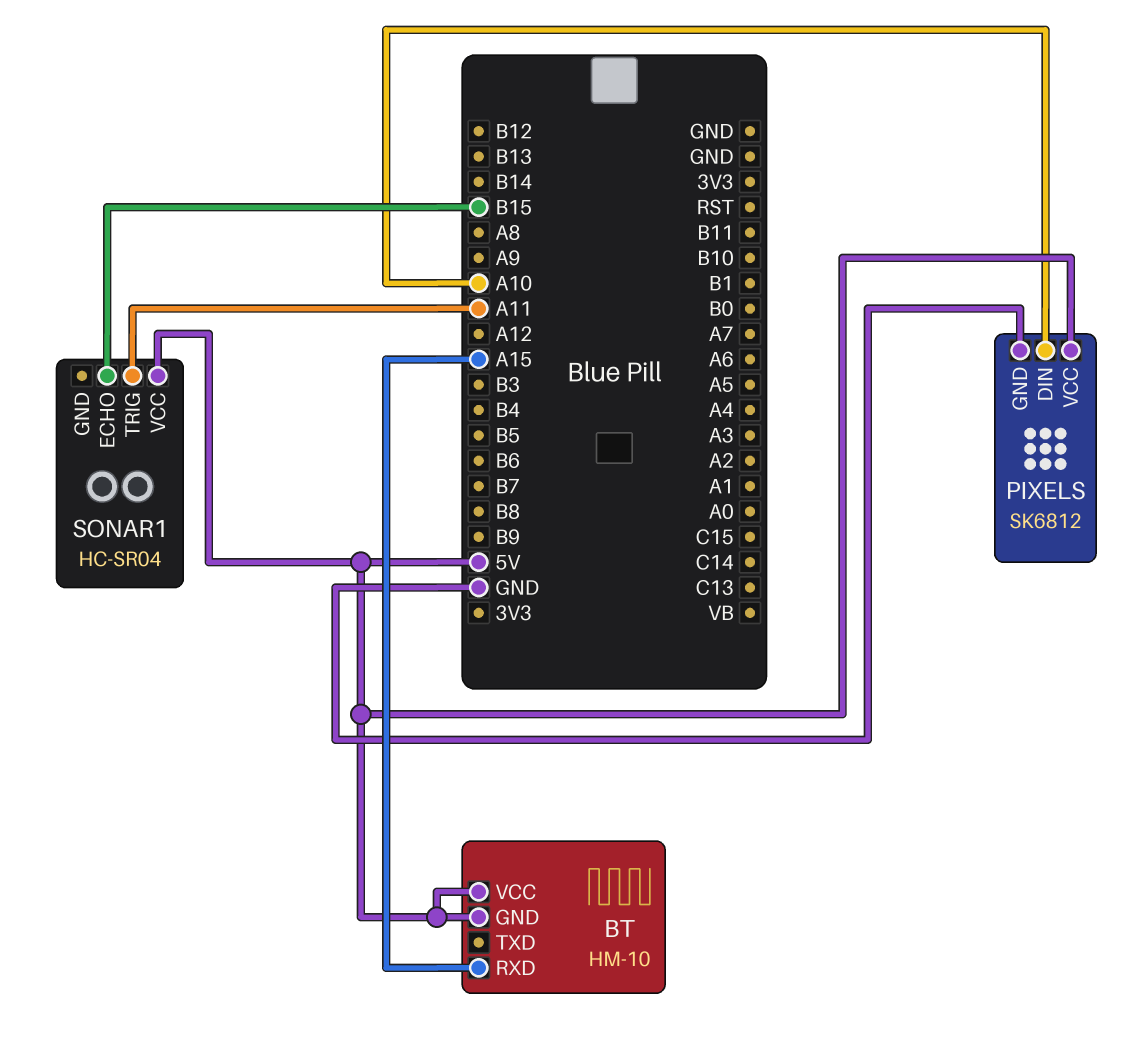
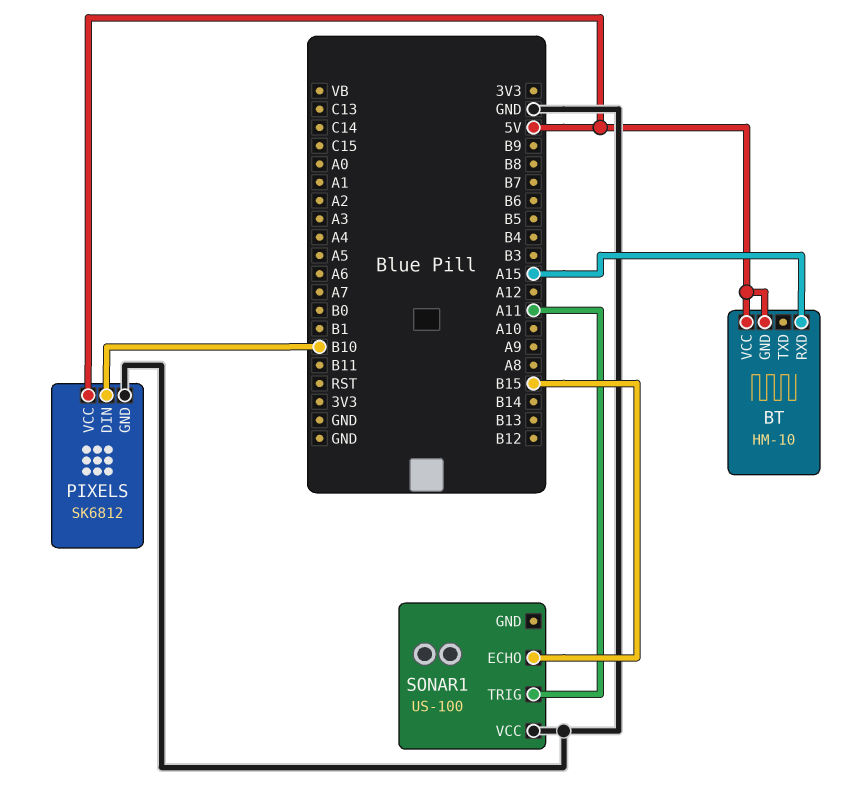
PIXELS pin DIN: A10 -> B10
SONAR1: HC-SR04 -> US-100
SONAR1 pin VCC: 5V -> GND

